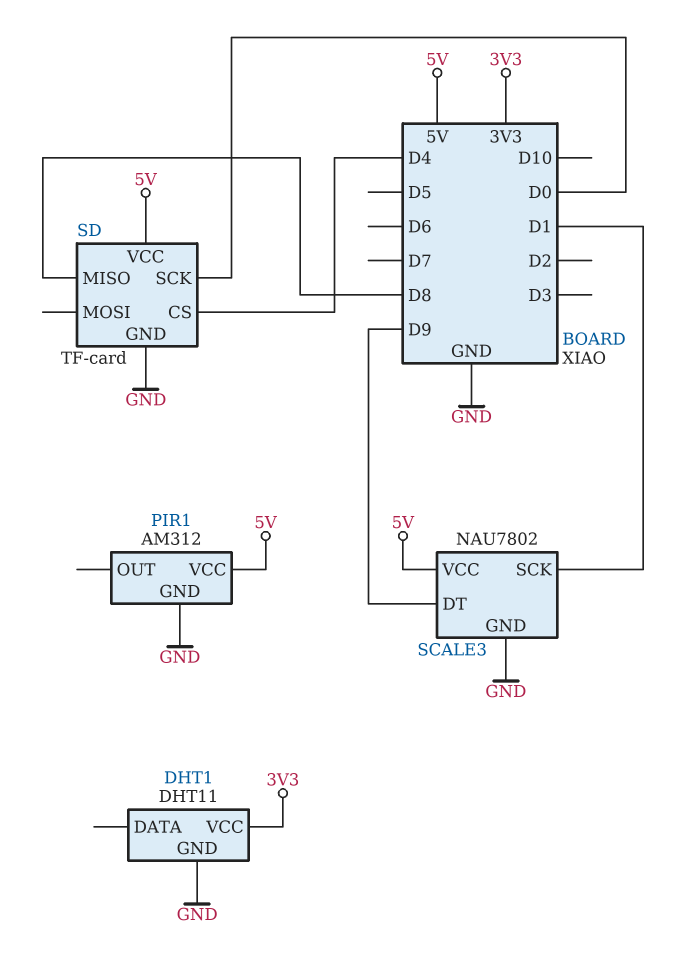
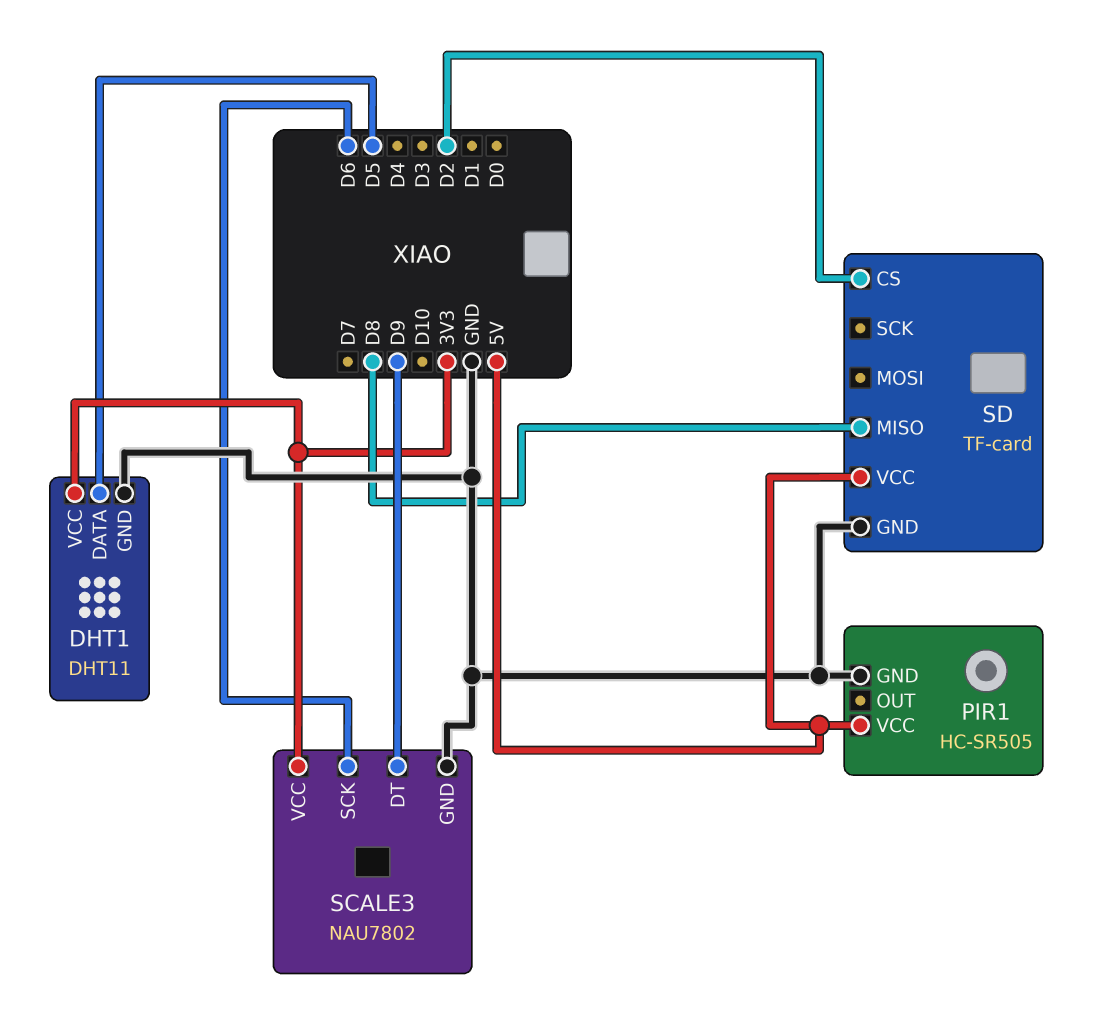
DHT1 pin DATA: none -> D5
PIR1: AM312 -> HC-SR505
SCALE3 pin SCK: D1 -> D6
SCALE3 pin VCC: 5V -> 3V3
SD pin CS: D4 -> D2
SD pin SCK: D0 -> none

